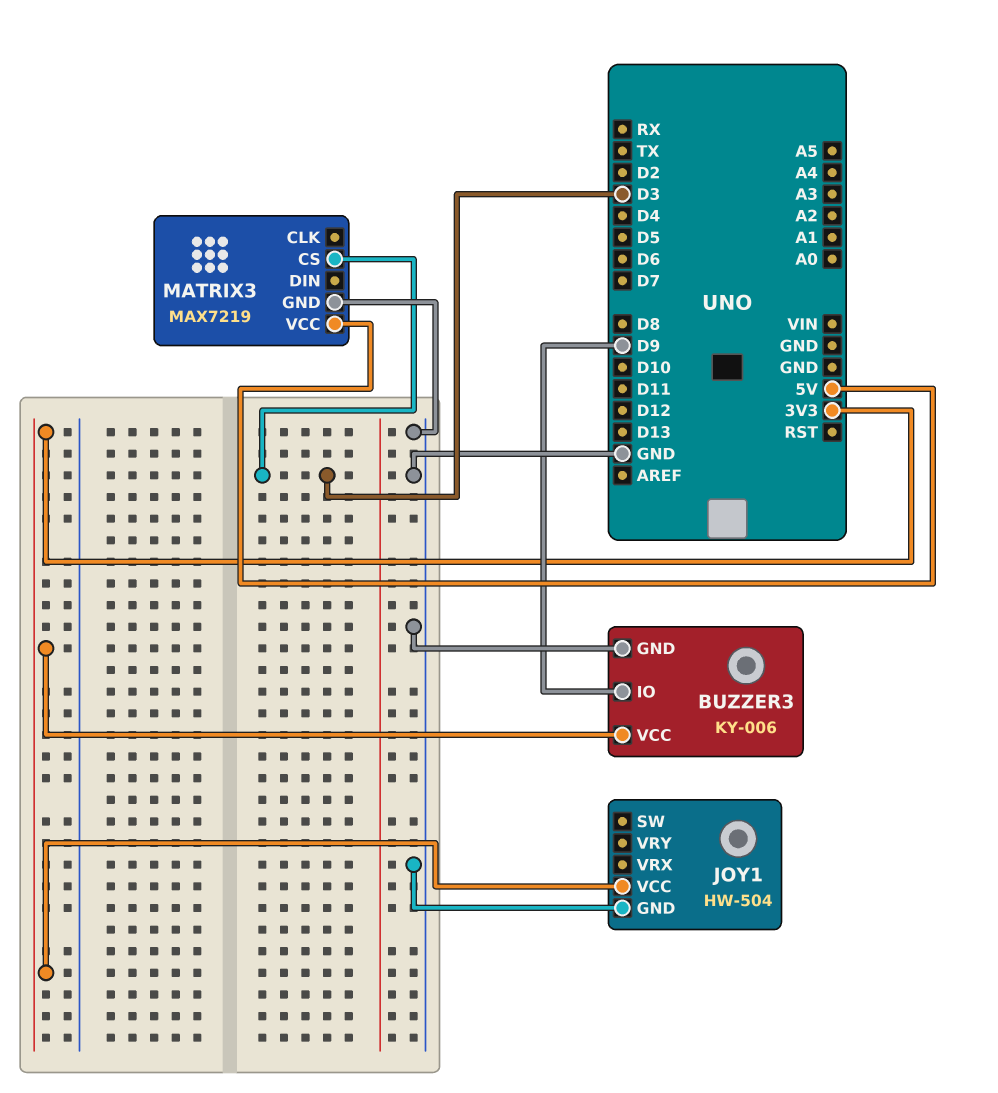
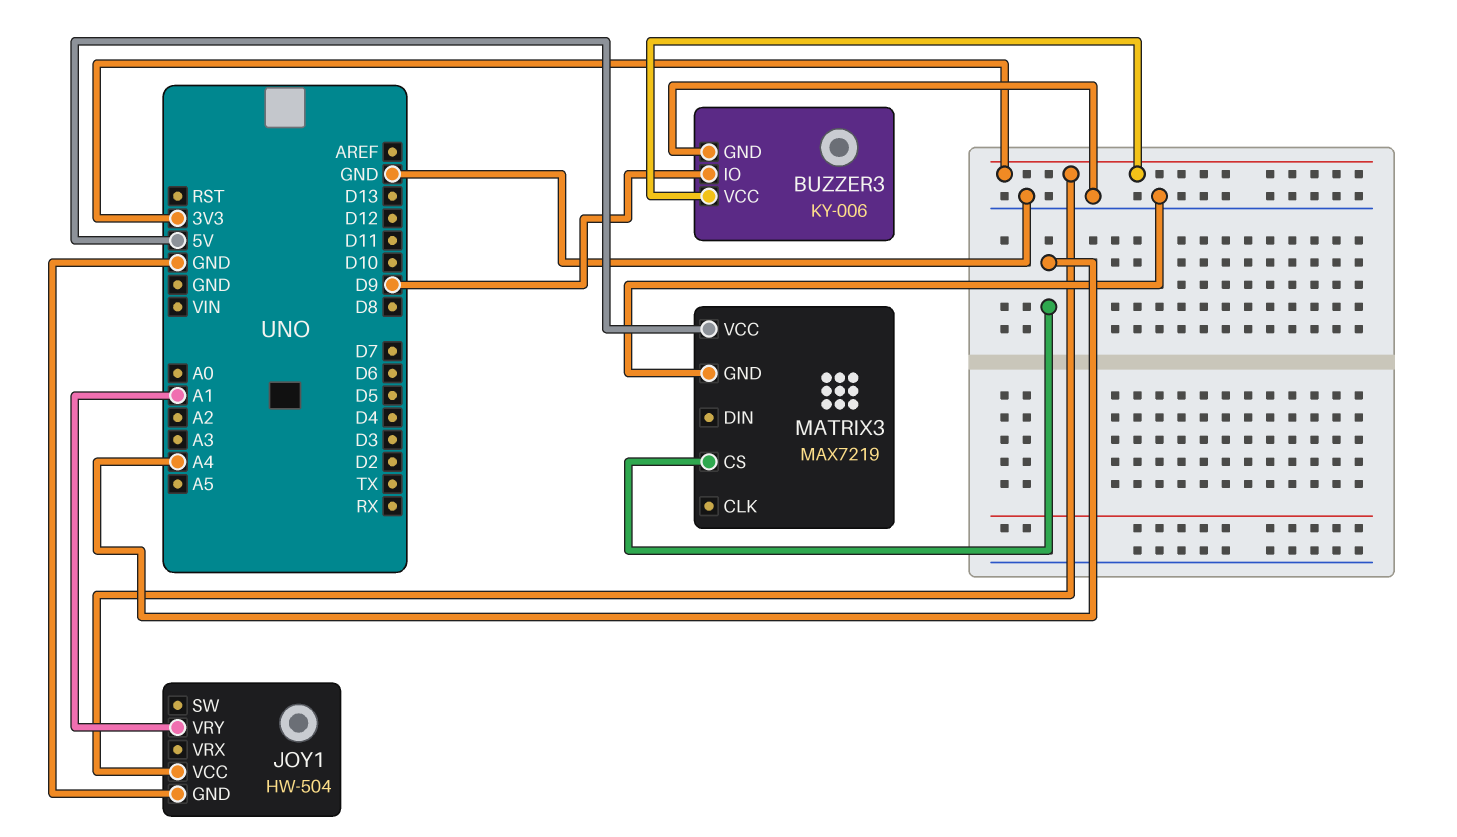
JOY1 pin VRY: none -> A1
MATRIX3 pin CS: D3 -> A4

